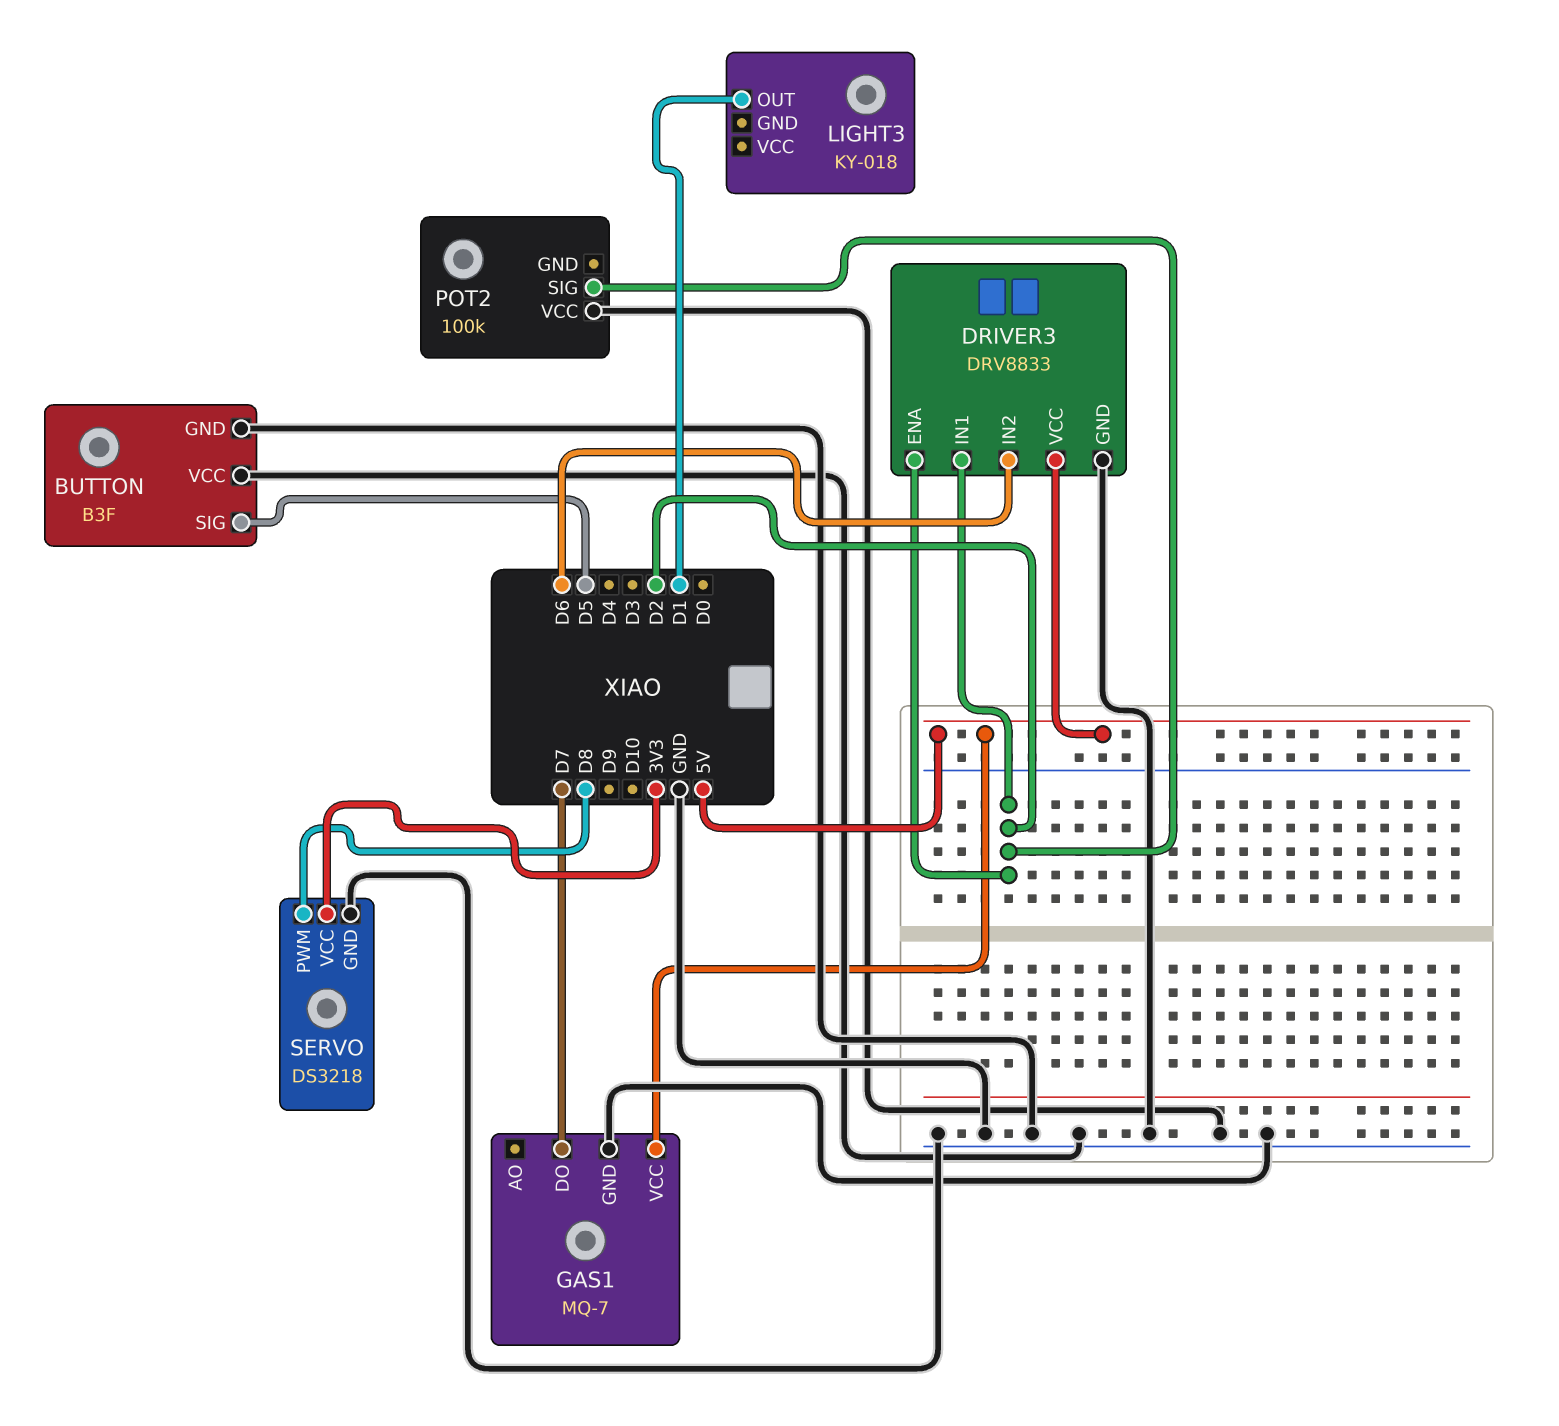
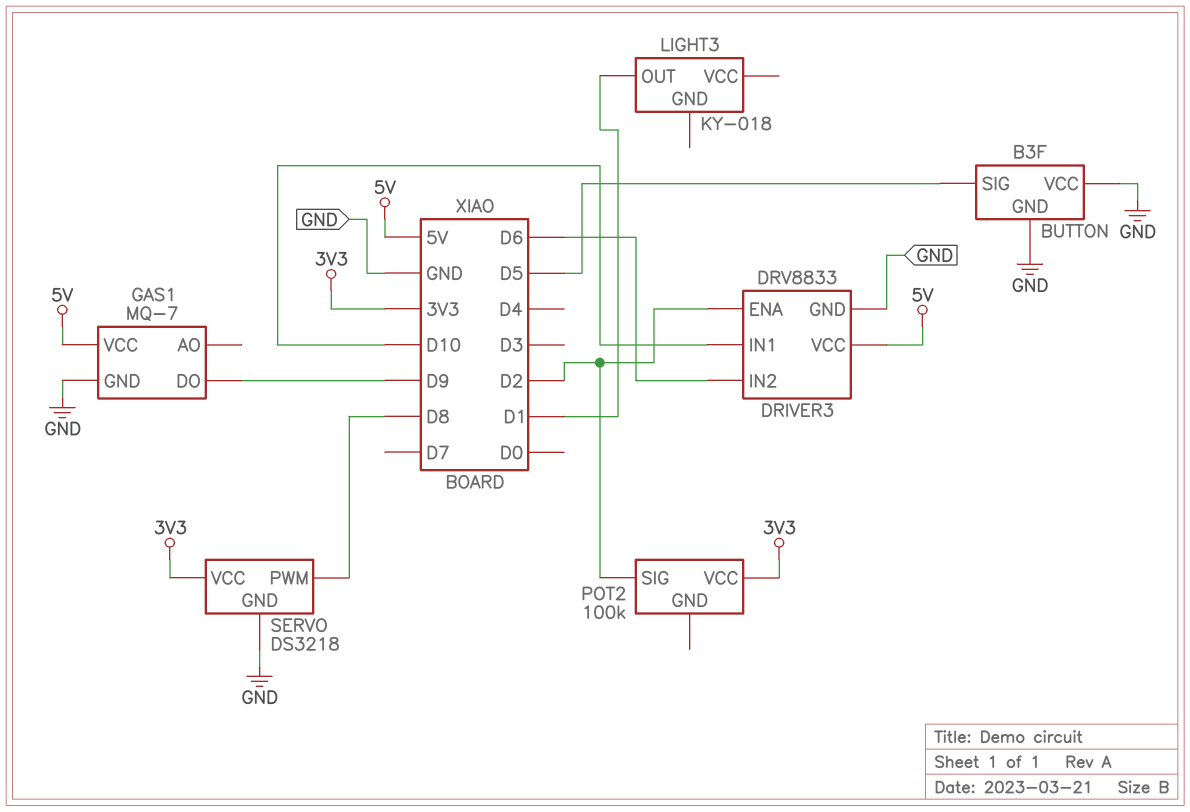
DRIVER3 pin IN1: D2 -> D10
GAS1 pin DO: D7 -> D9
POT2 pin VCC: GND -> 3V3

